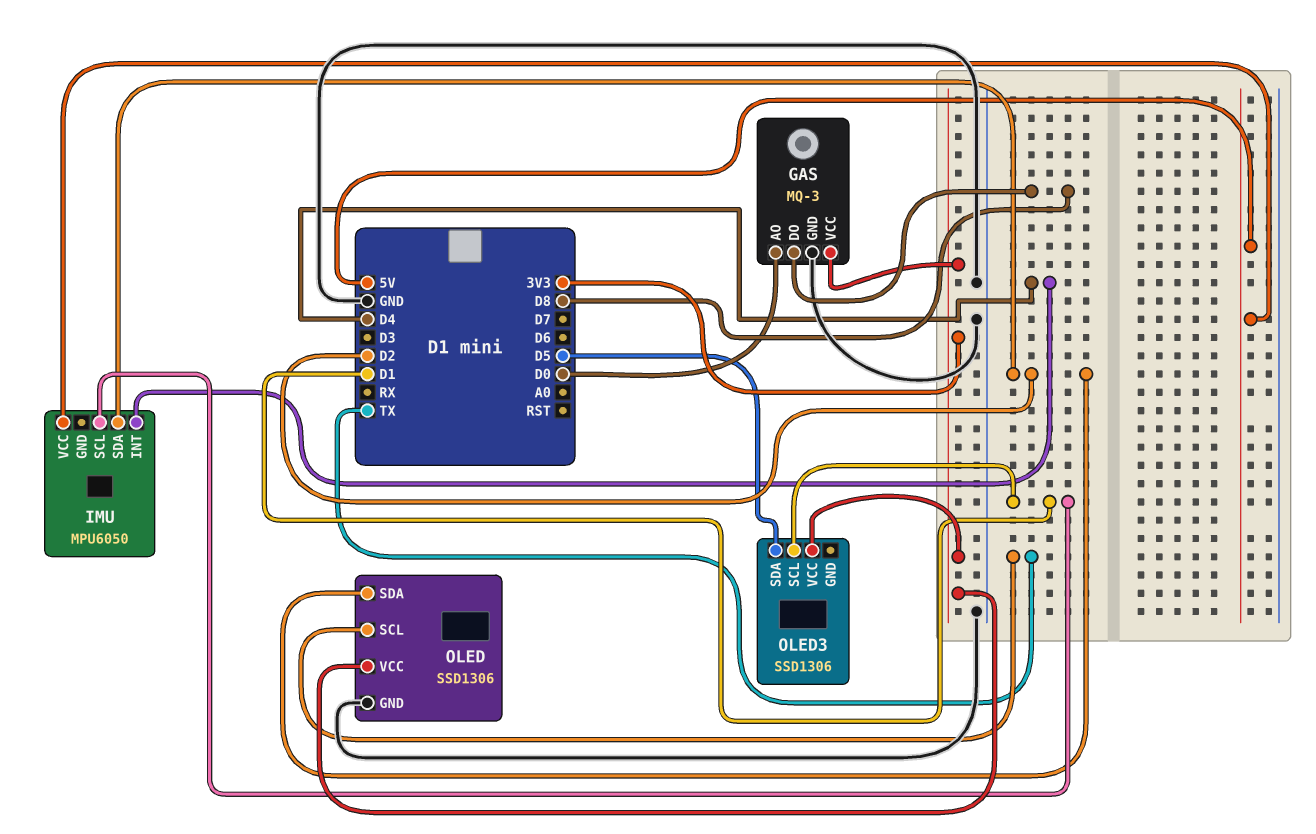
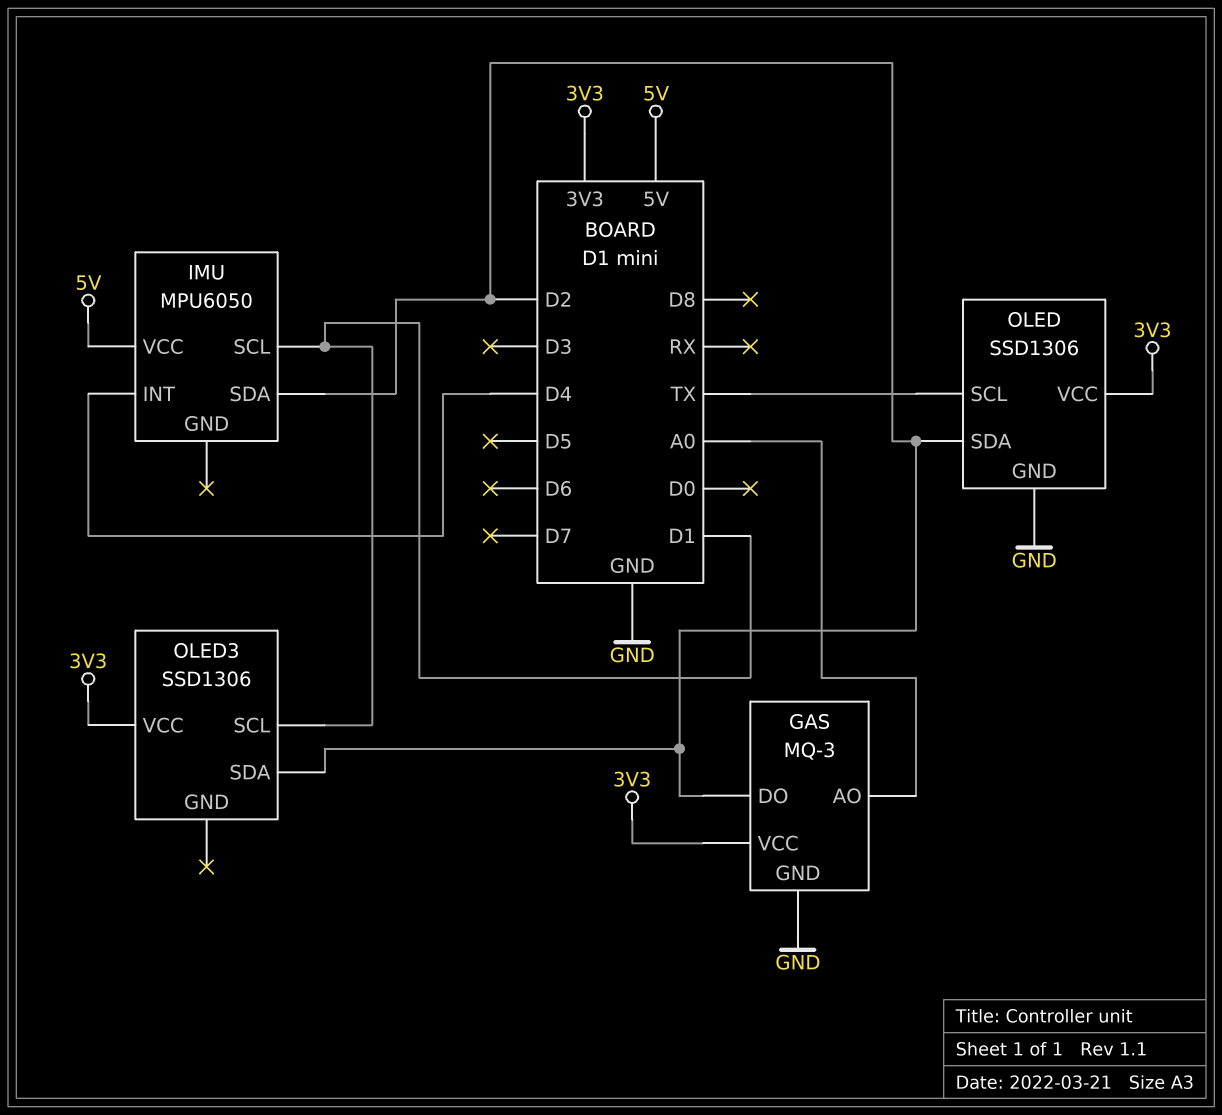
GAS pin AO: D0 -> A0
GAS pin DO: D8 -> D2
OLED3 pin SDA: D5 -> D2

